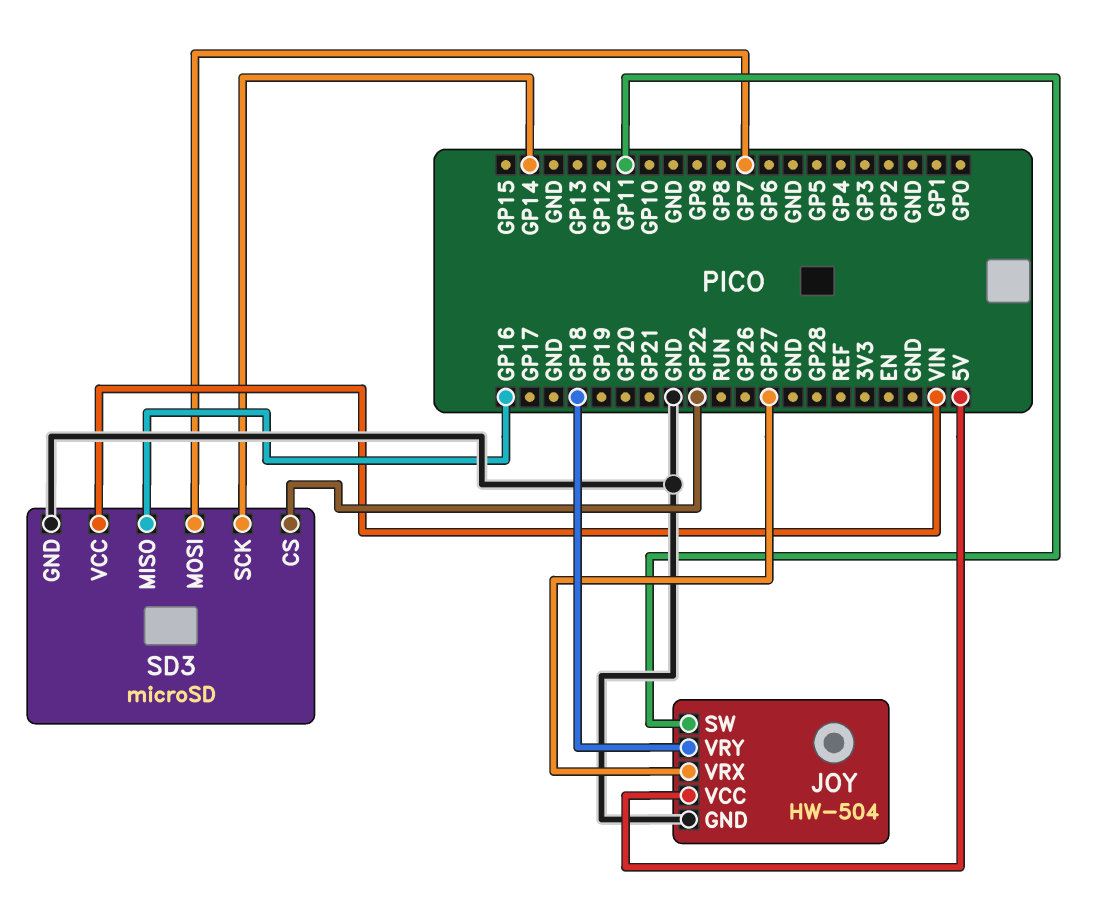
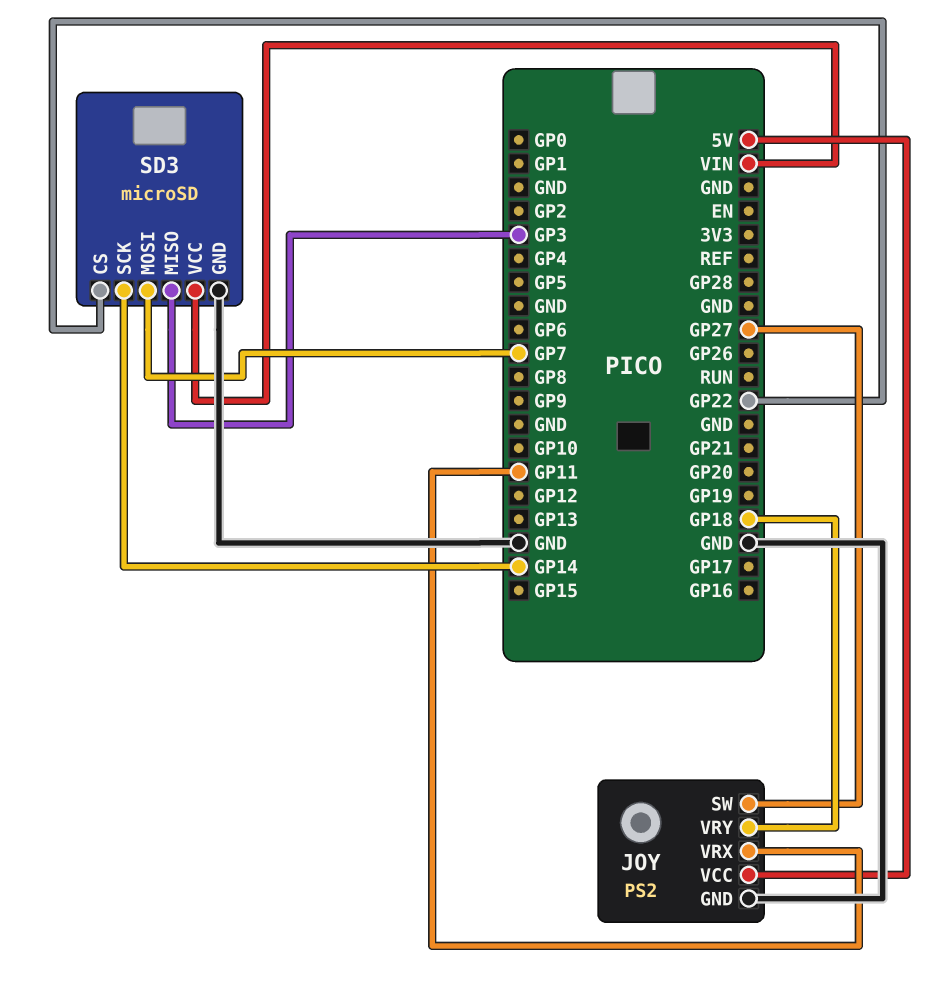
JOY: HW-504 -> PS2
JOY pin SW: GP11 -> GP27
JOY pin VRX: GP27 -> GP11
SD3 pin MISO: GP16 -> GP3

